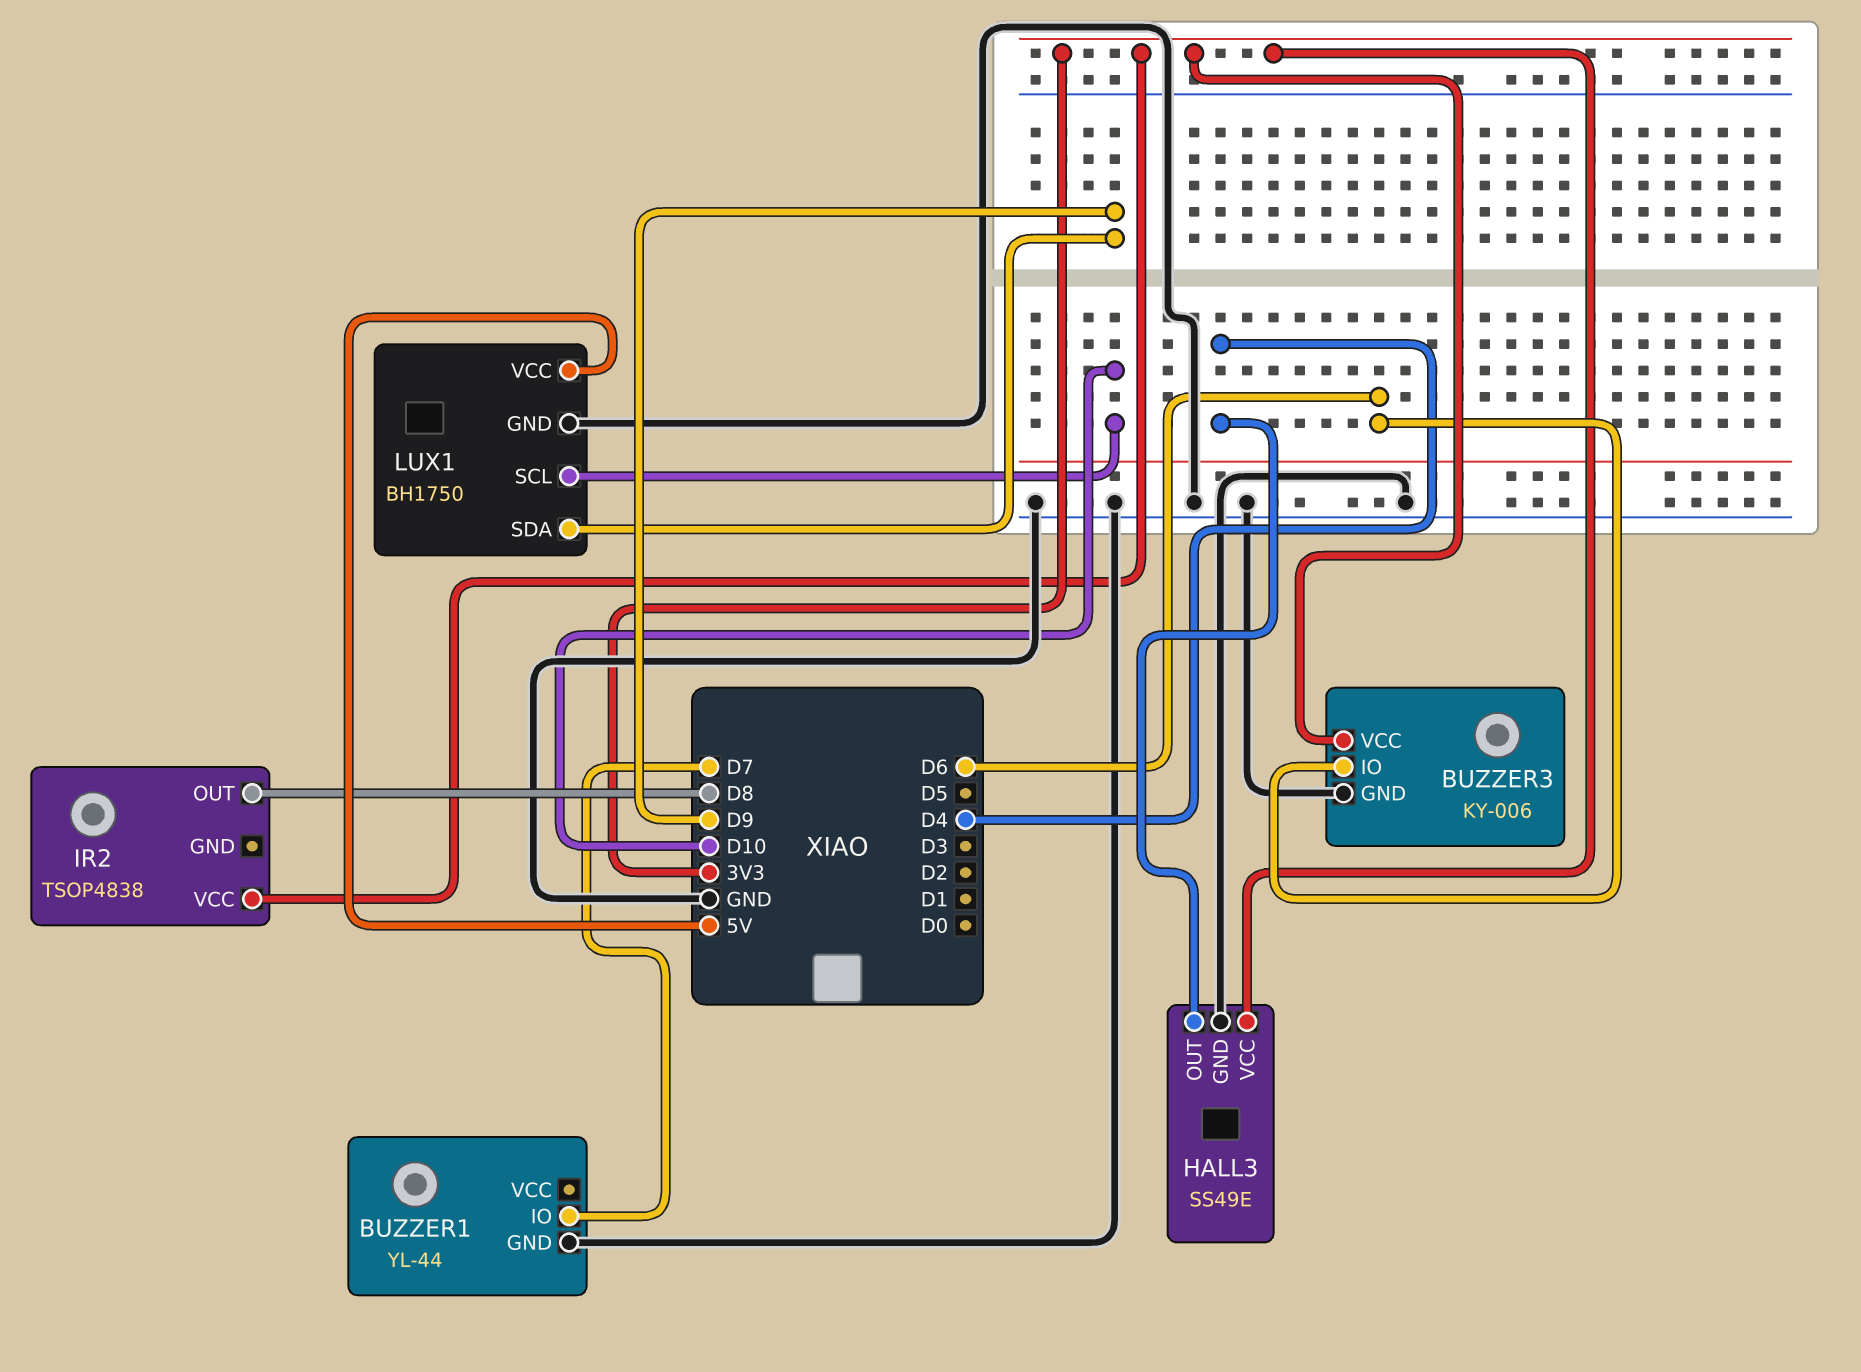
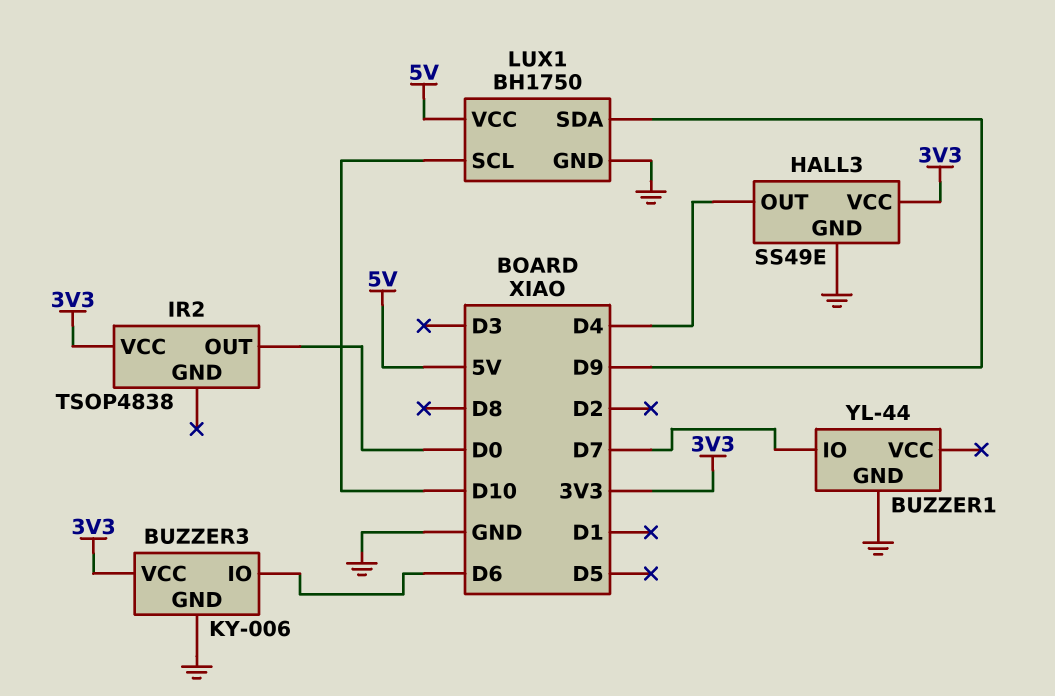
IR2 pin OUT: D8 -> D0

